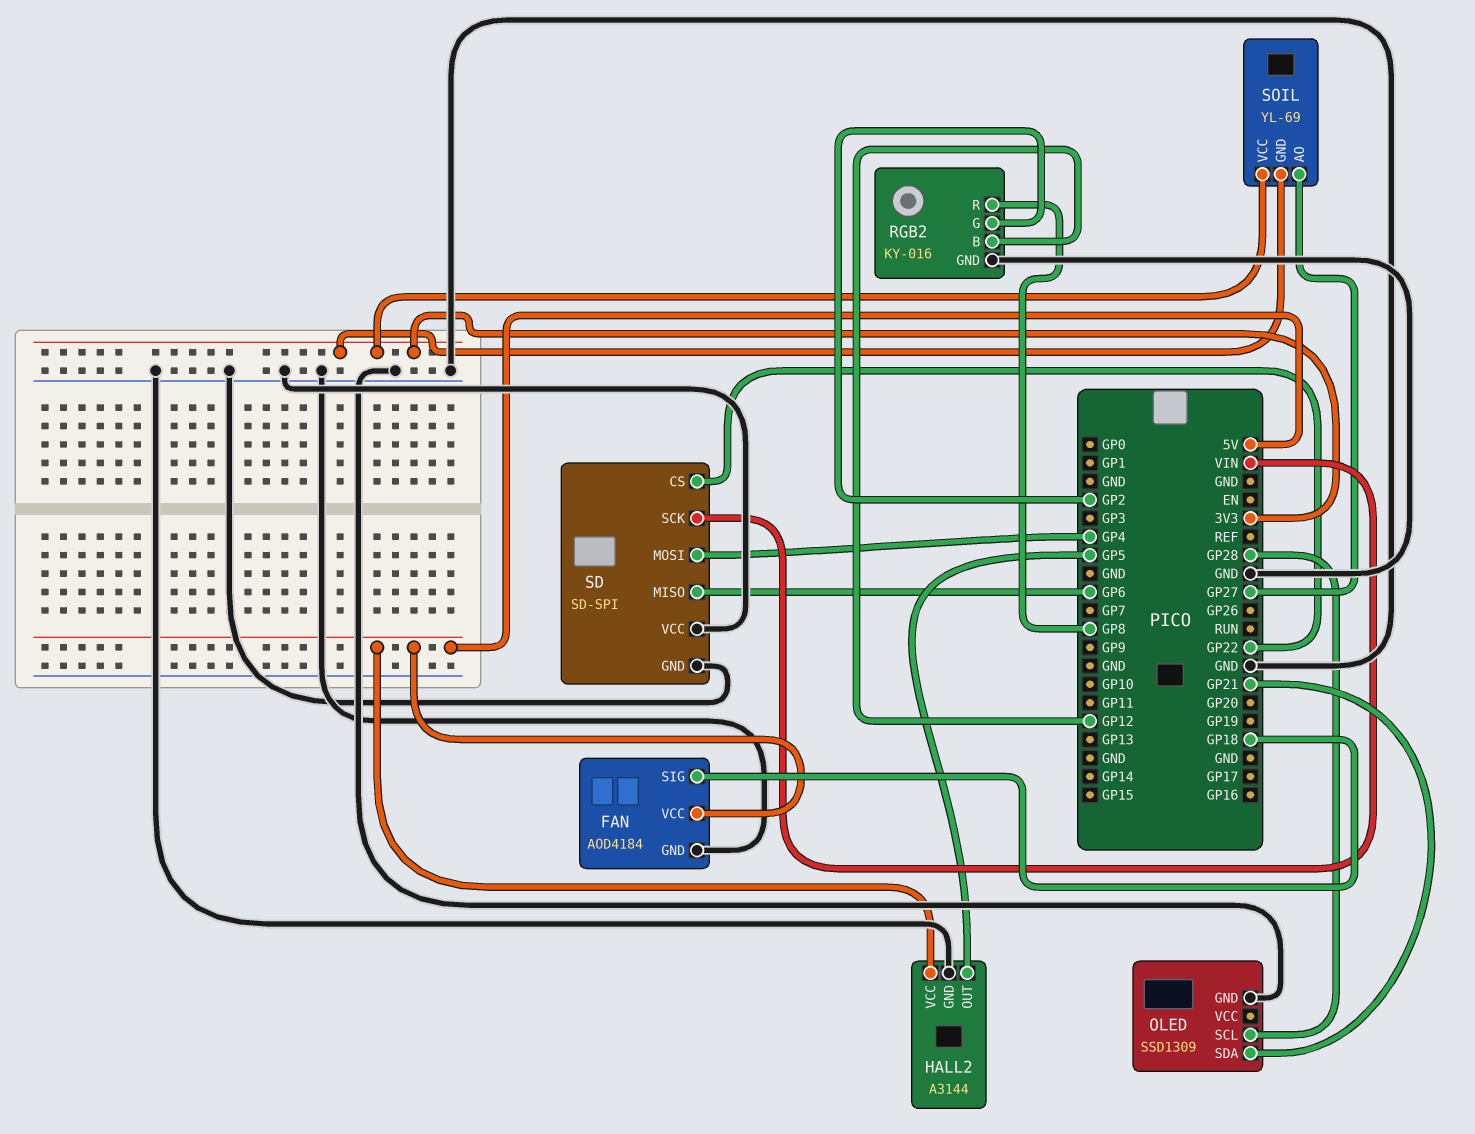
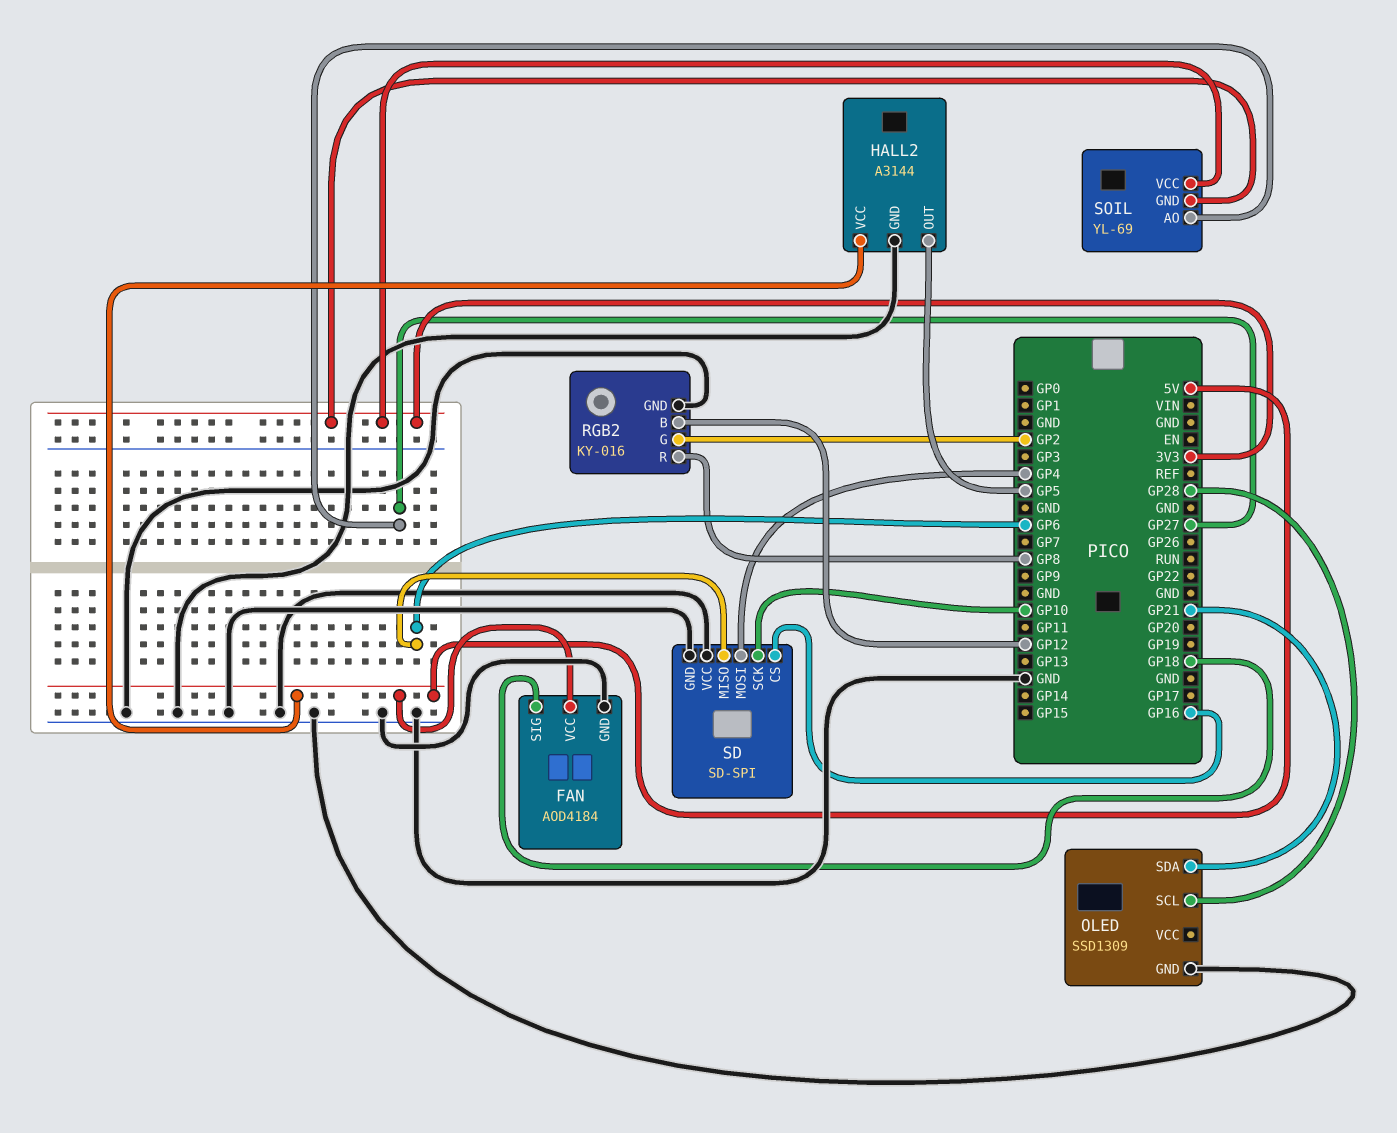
SD pin CS: GP22 -> GP16
SD pin SCK: VIN -> GP10

